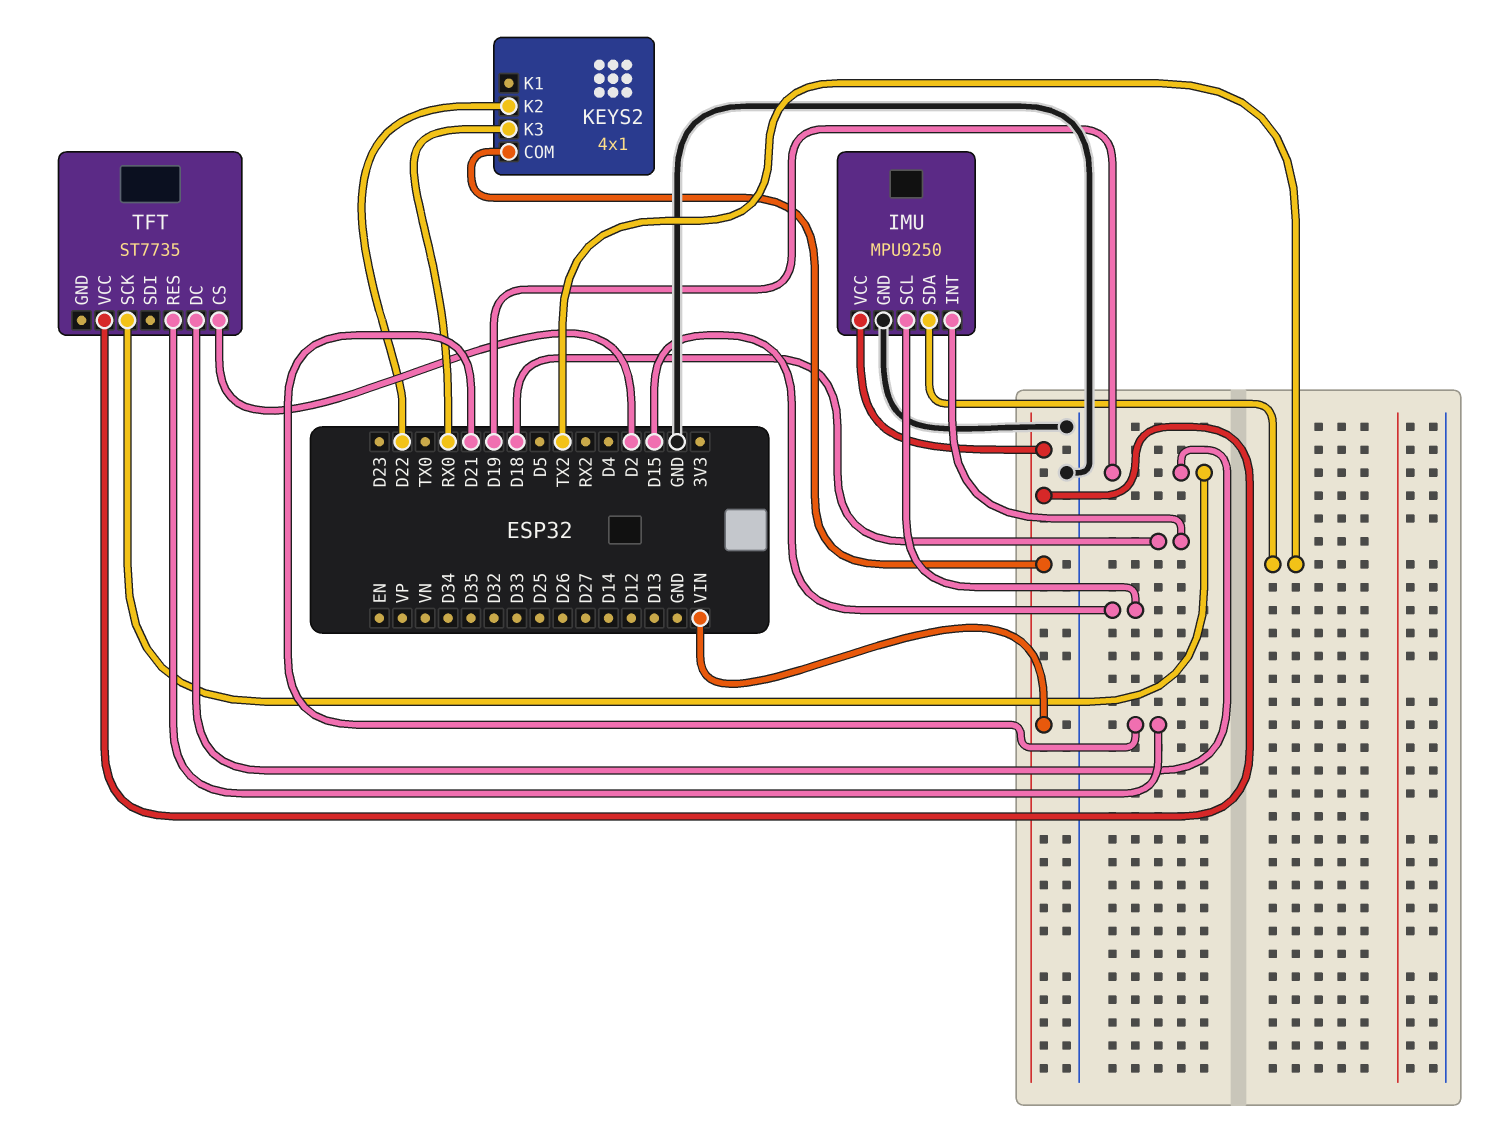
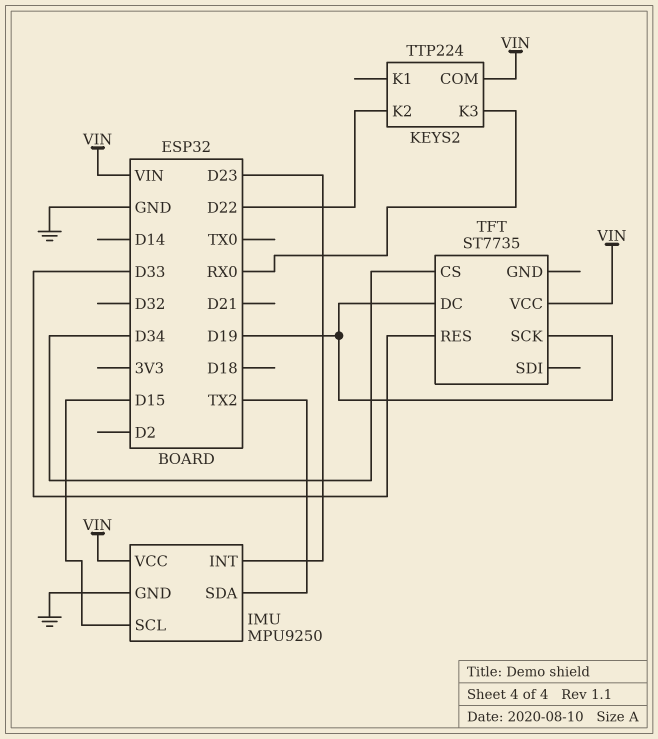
IMU pin INT: D18 -> D23
KEYS2: 4x1 -> TTP224
TFT pin CS: D2 -> D34
TFT pin RES: D21 -> D33

